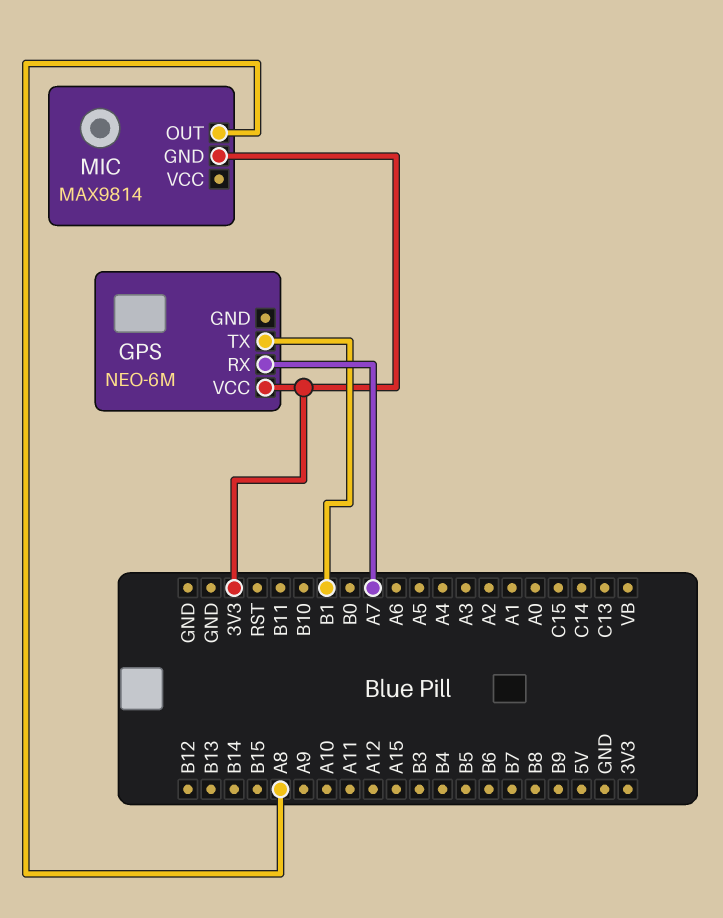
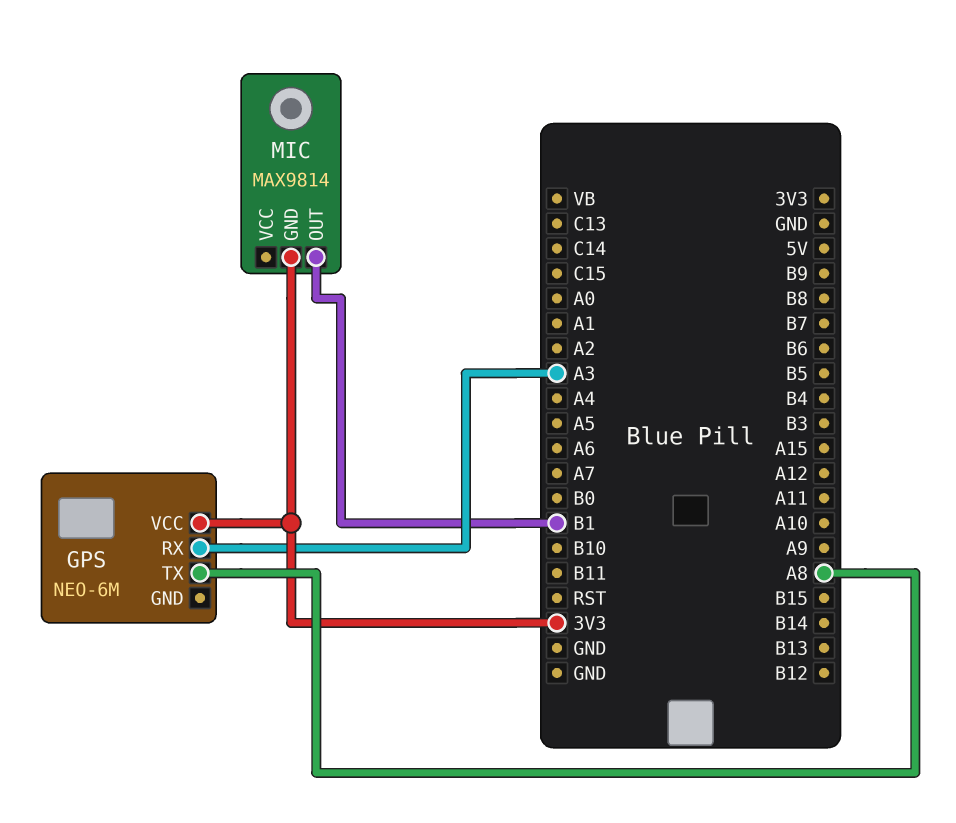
GPS pin RX: A7 -> A3
GPS pin TX: B1 -> A8
MIC pin OUT: A8 -> B1

